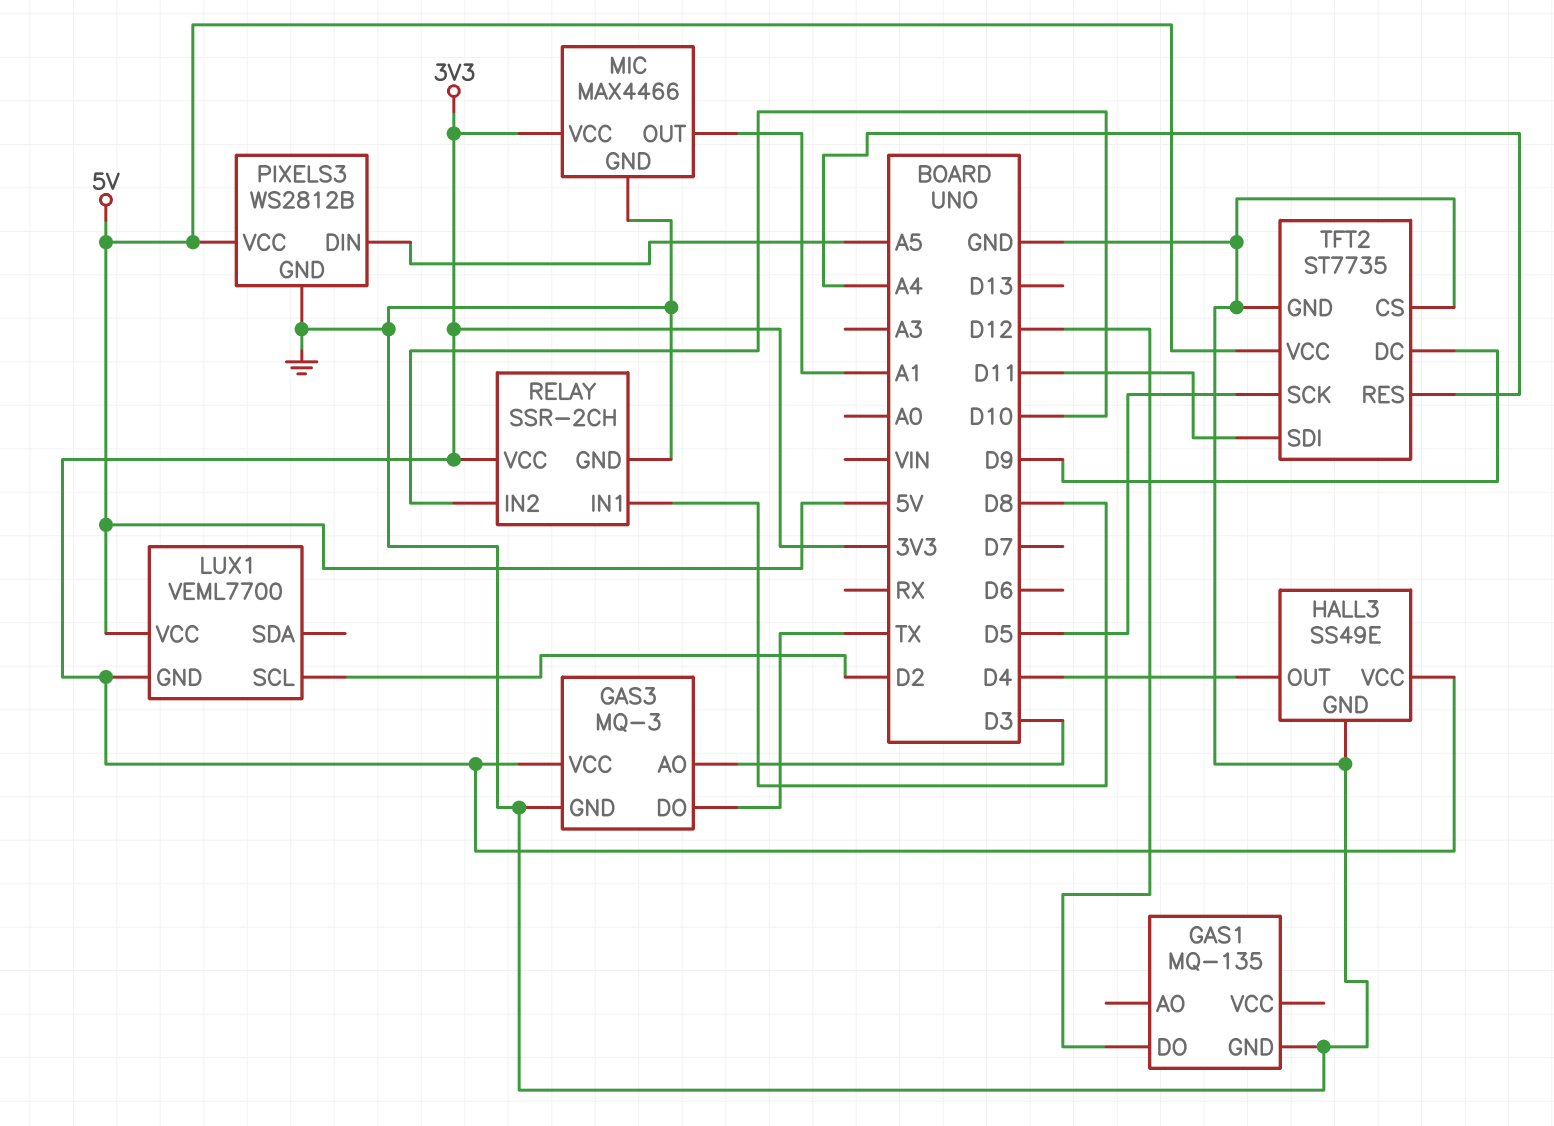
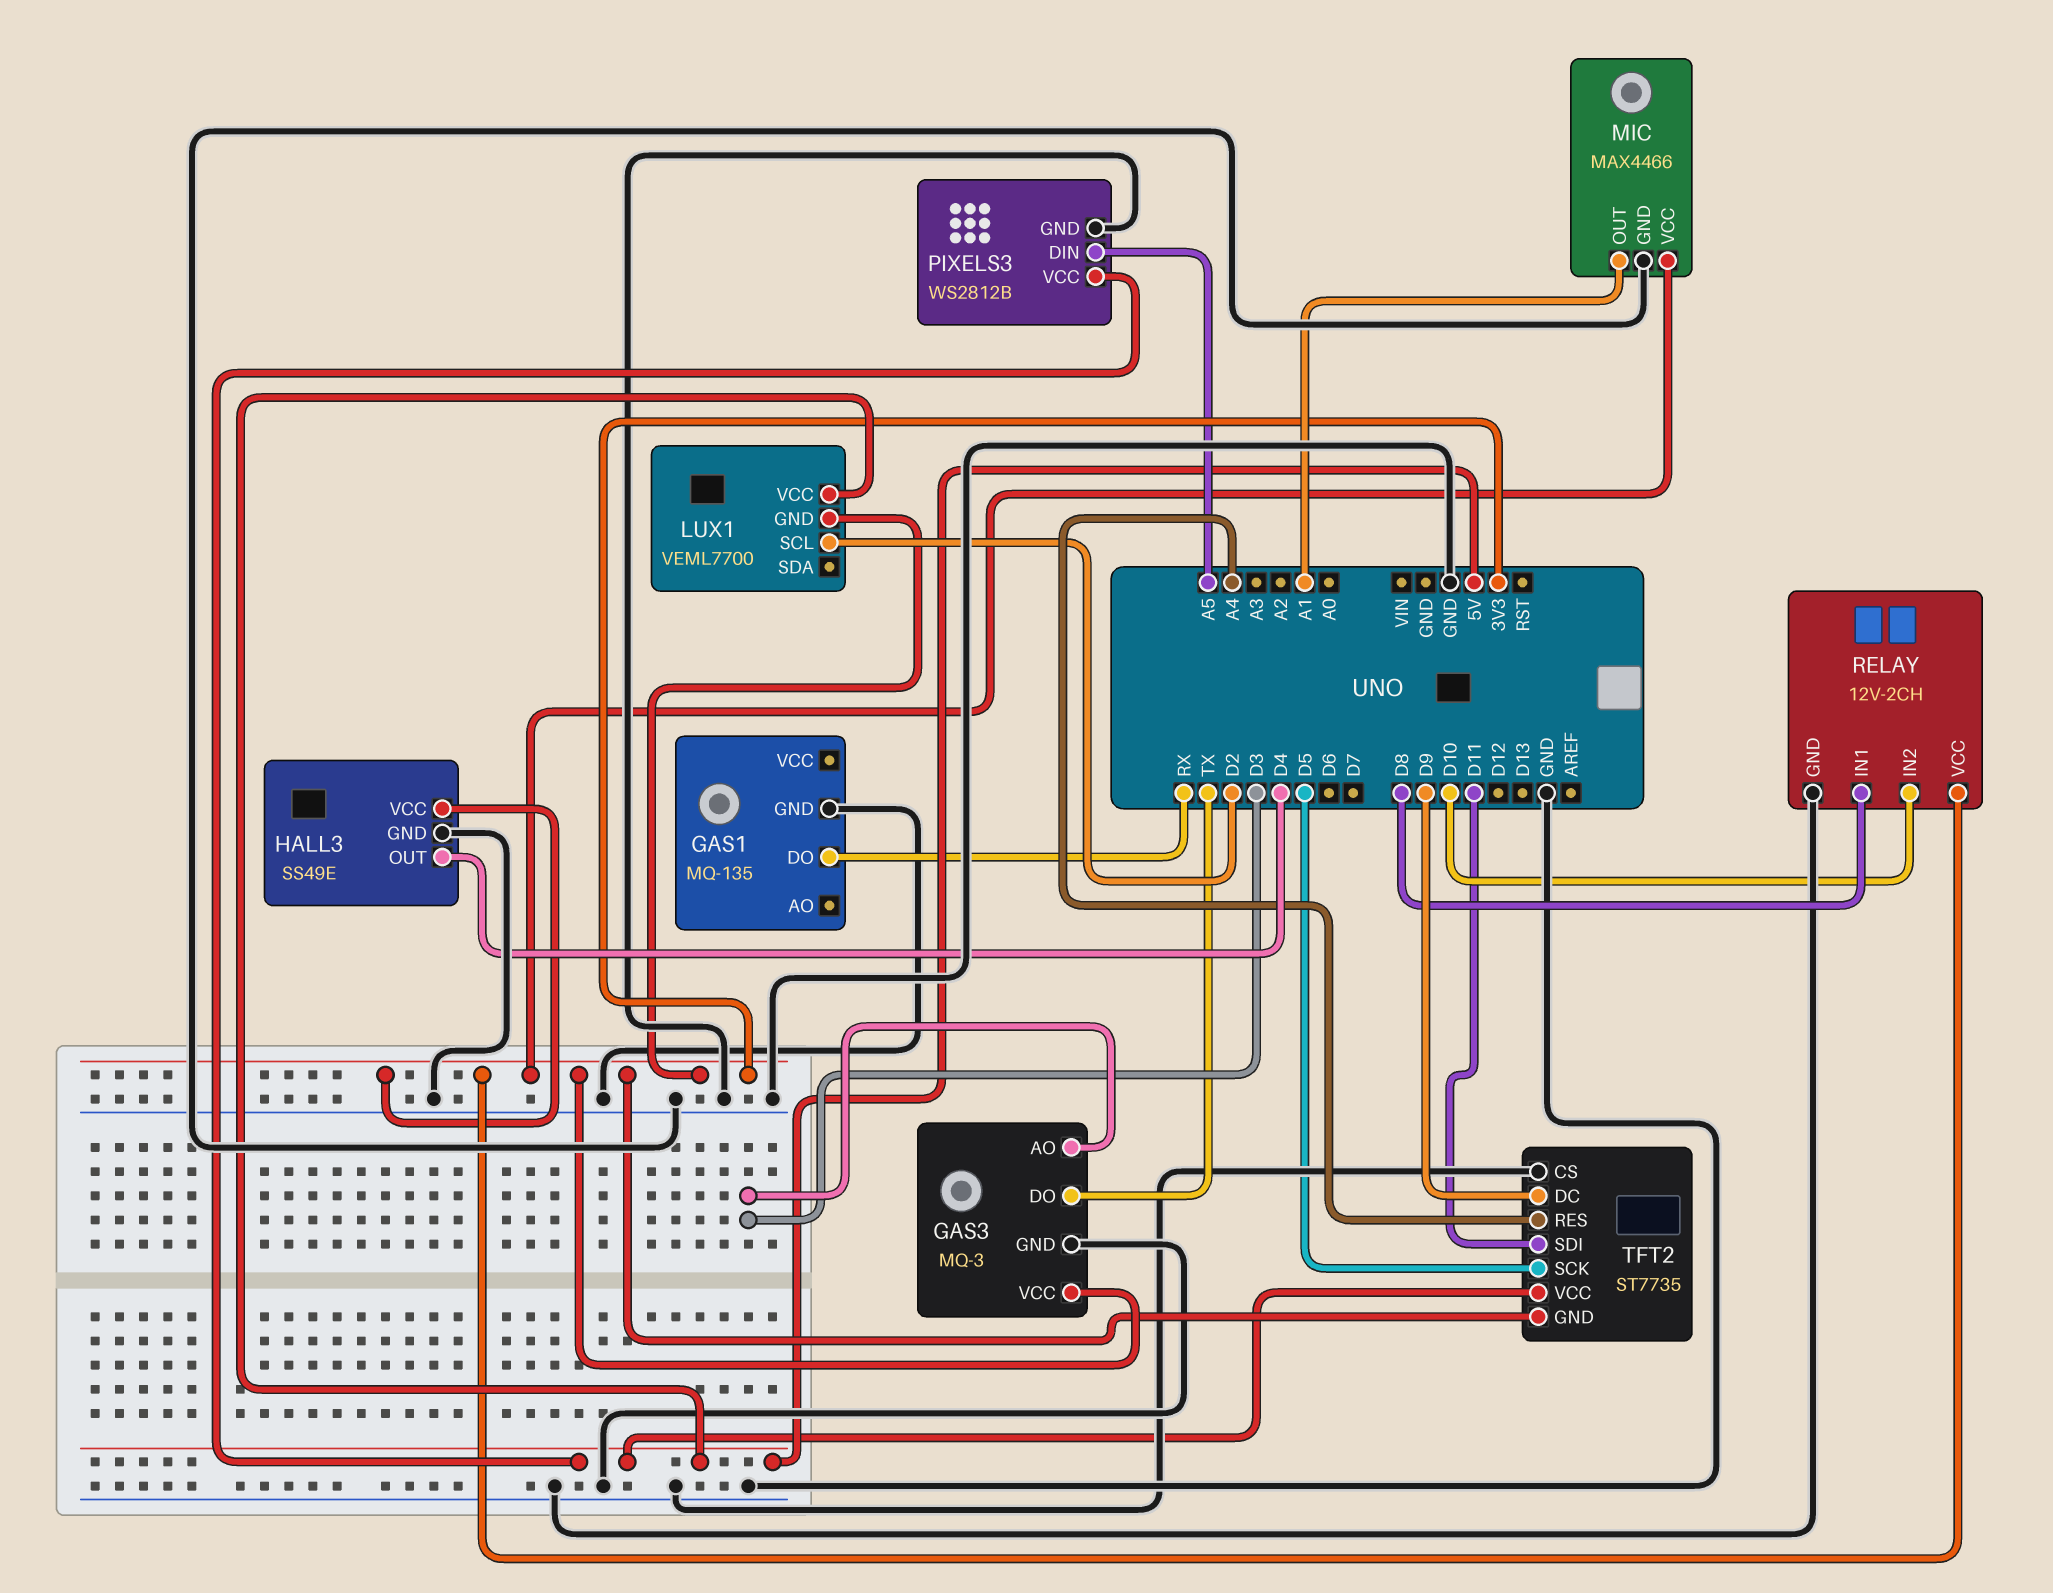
GAS1 pin DO: D12 -> RX
RELAY: SSR-2CH -> 12V-2CH
TFT2 pin GND: GND -> 3V3

